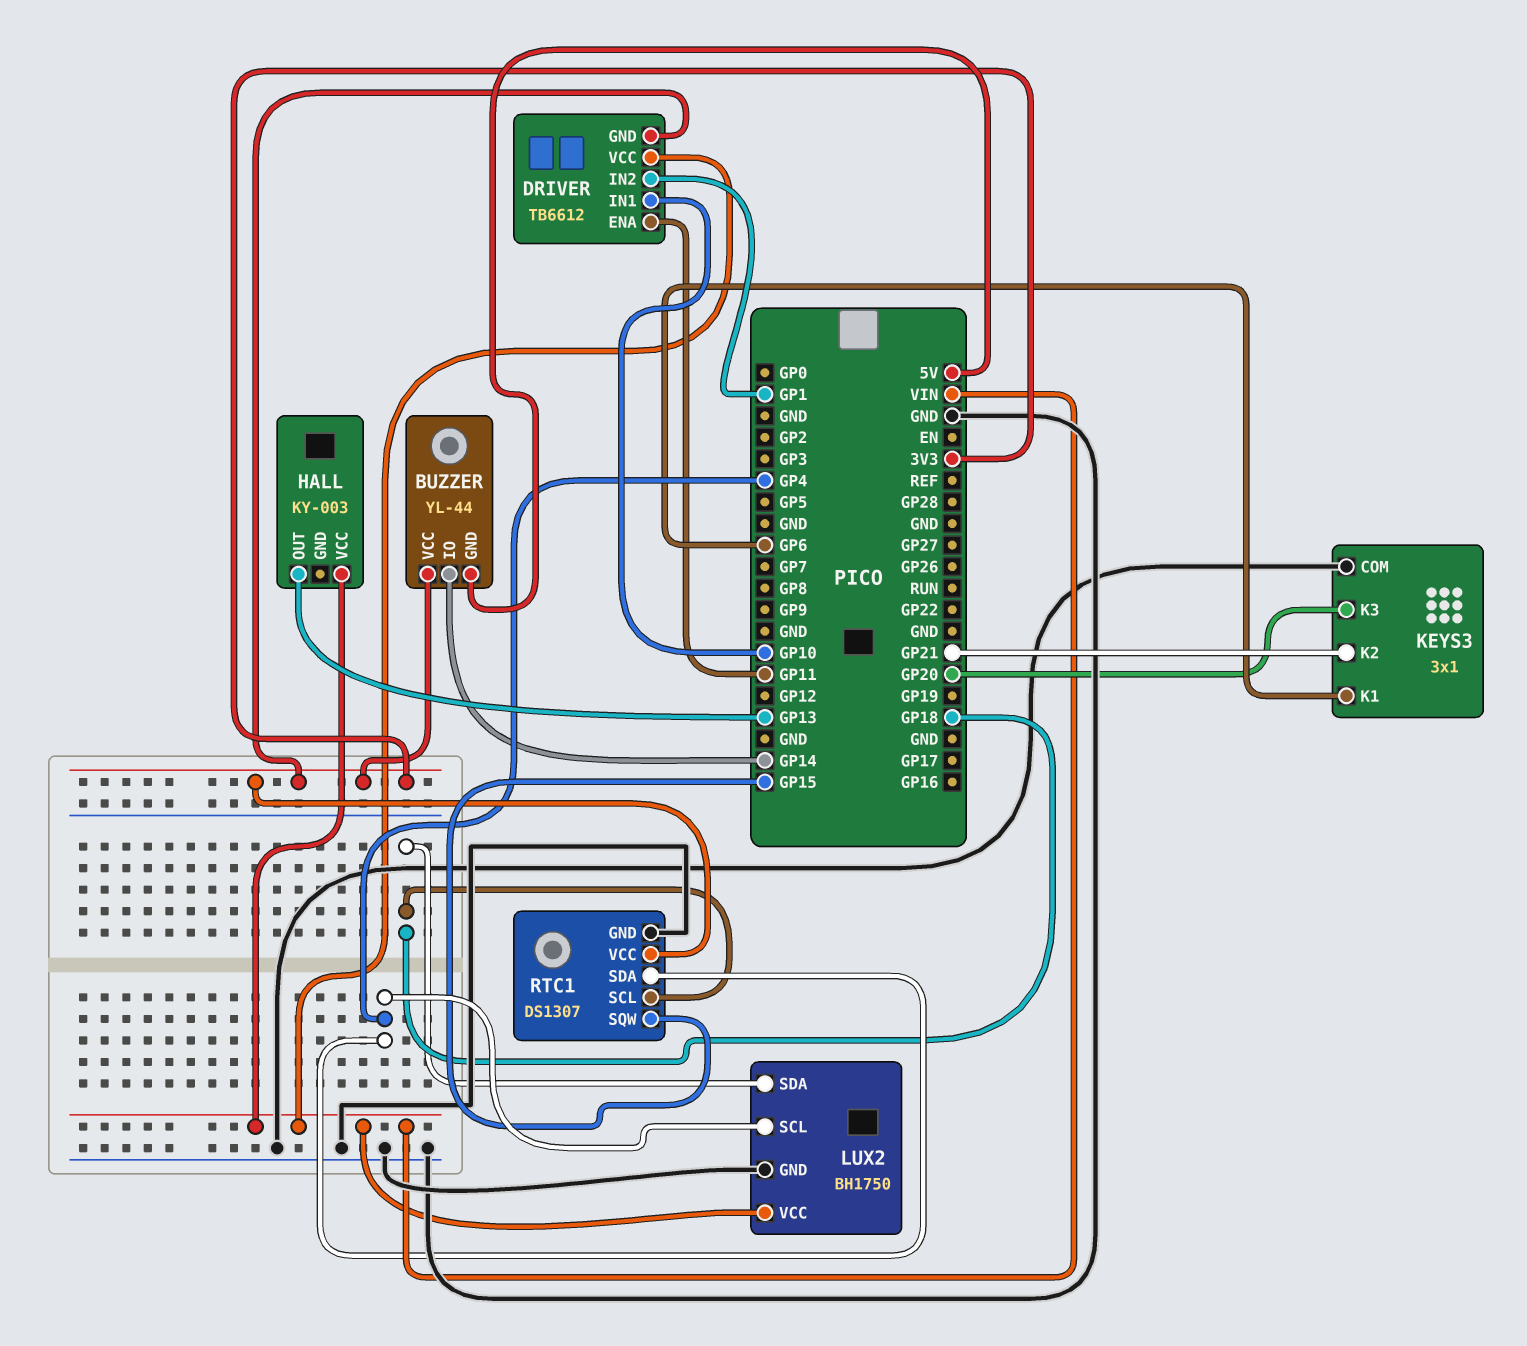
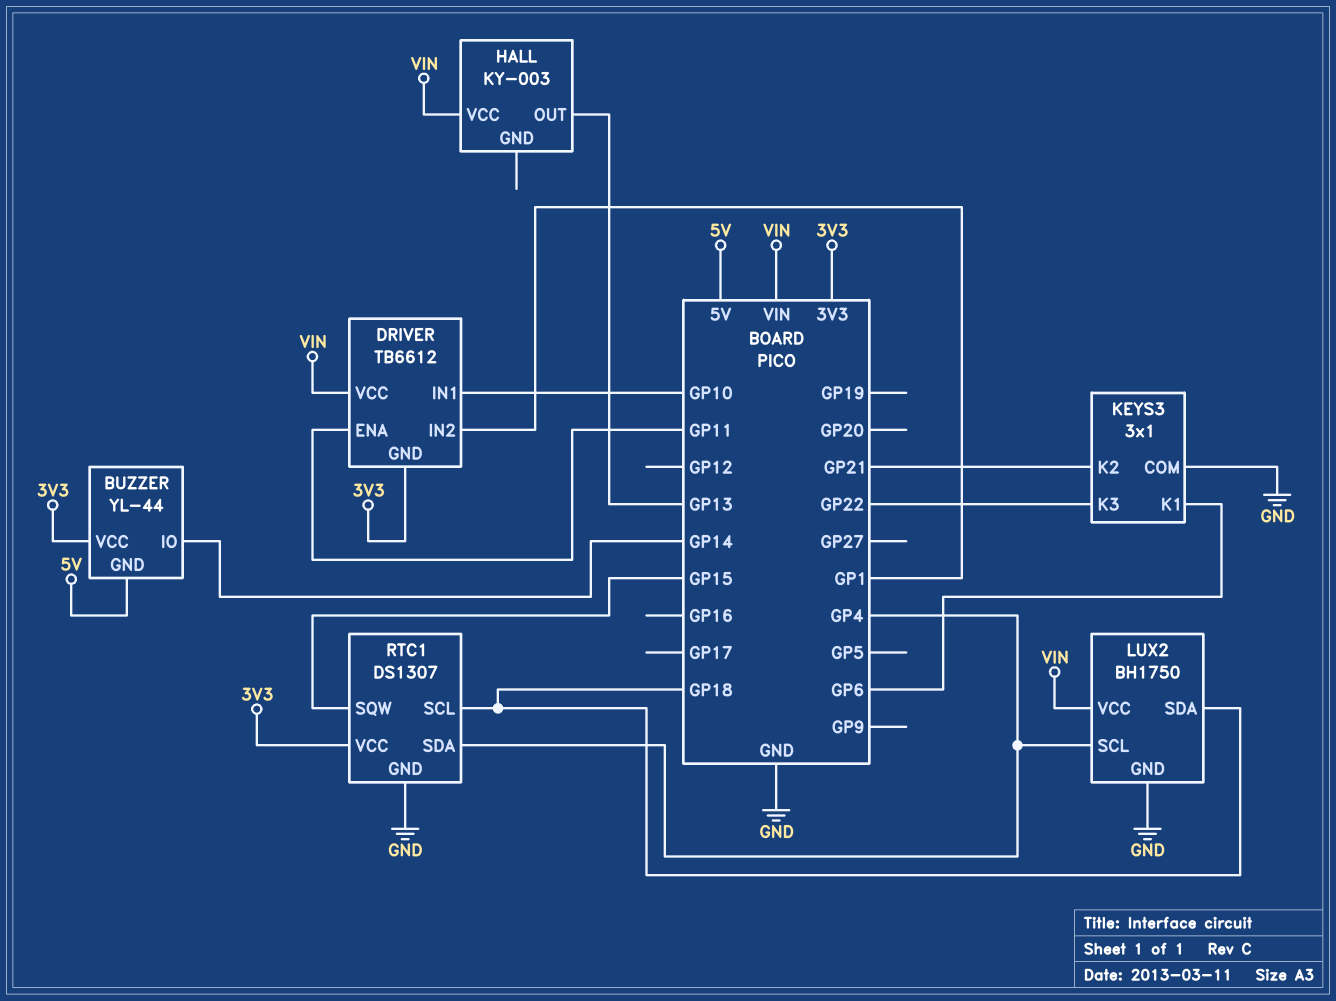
KEYS3 pin K3: GP20 -> GP22

